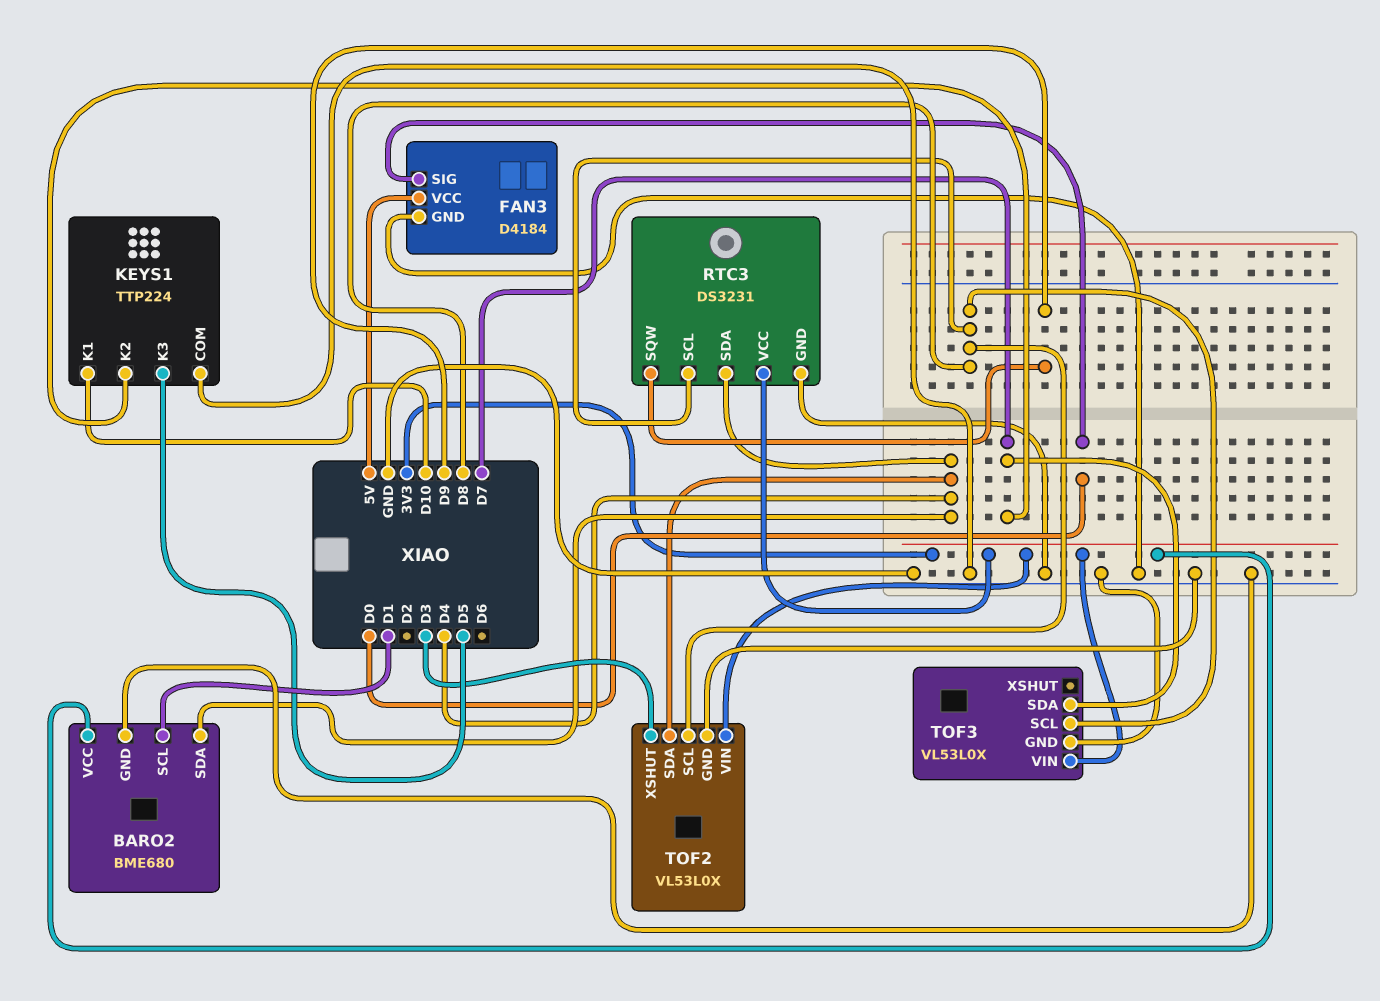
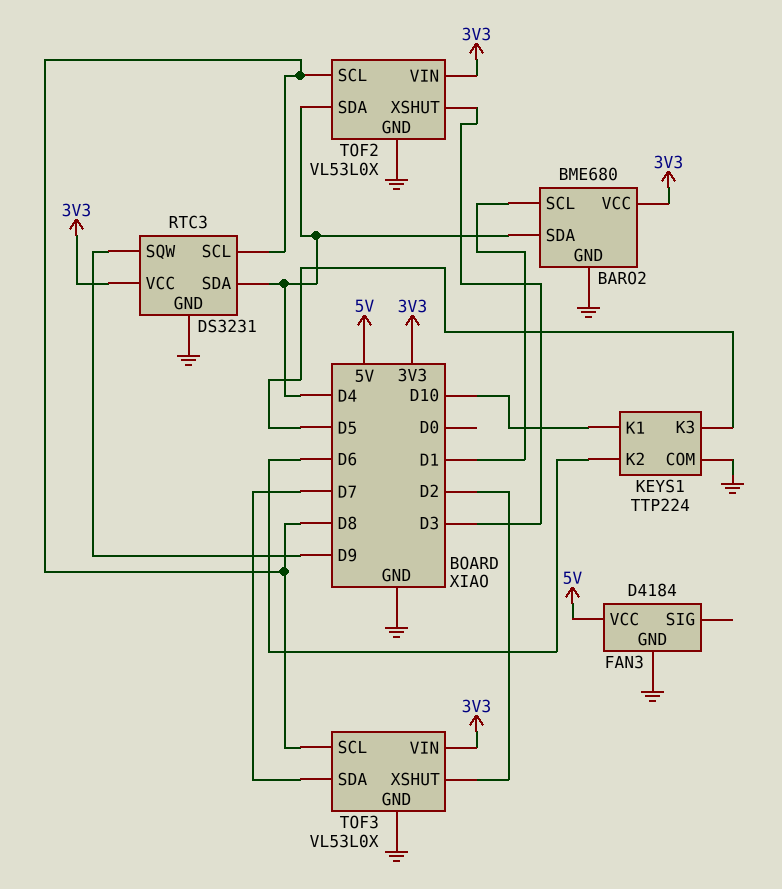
FAN3 pin SIG: D0 -> none
KEYS1 pin K2: D7 -> D6
TOF3 pin XSHUT: none -> D2

